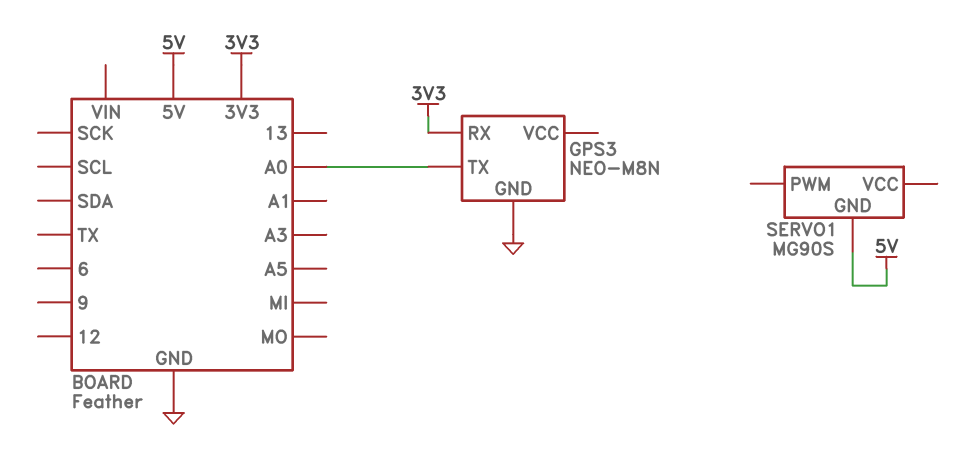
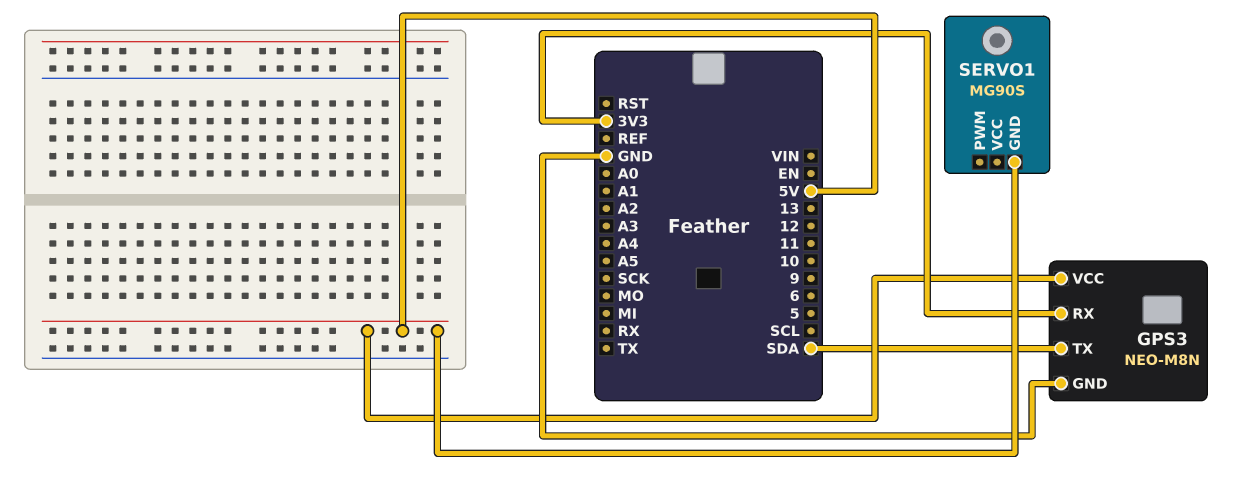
GPS3 pin TX: A0 -> SDA
GPS3 pin VCC: none -> 5V

